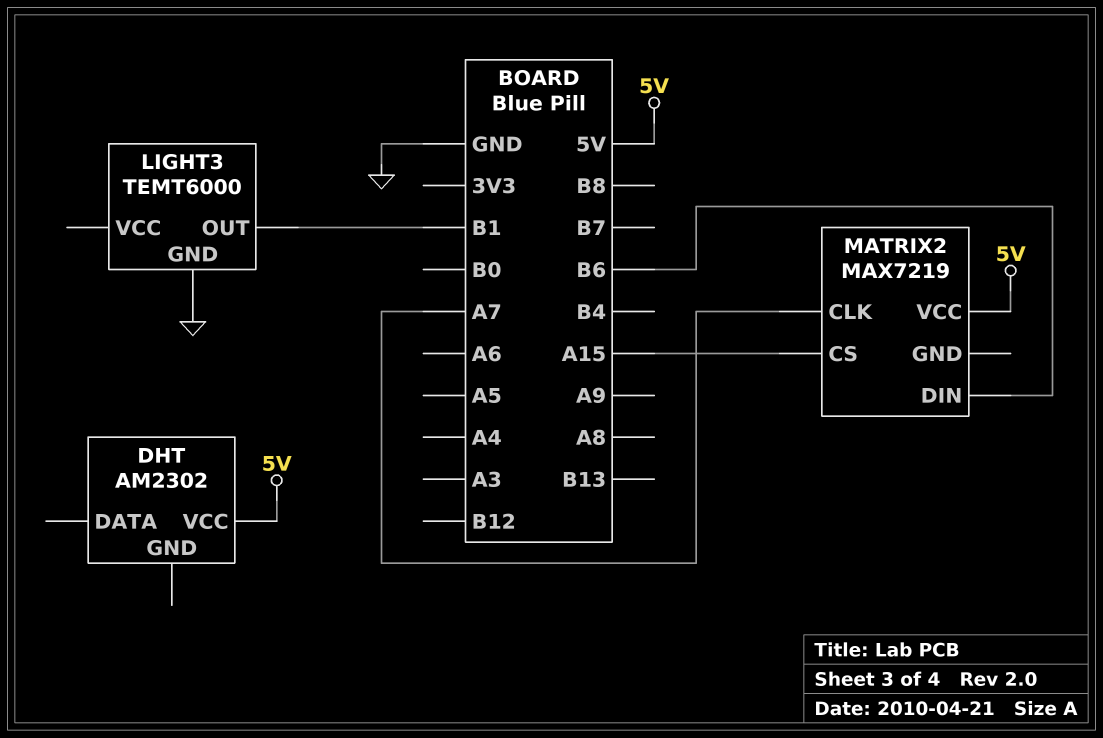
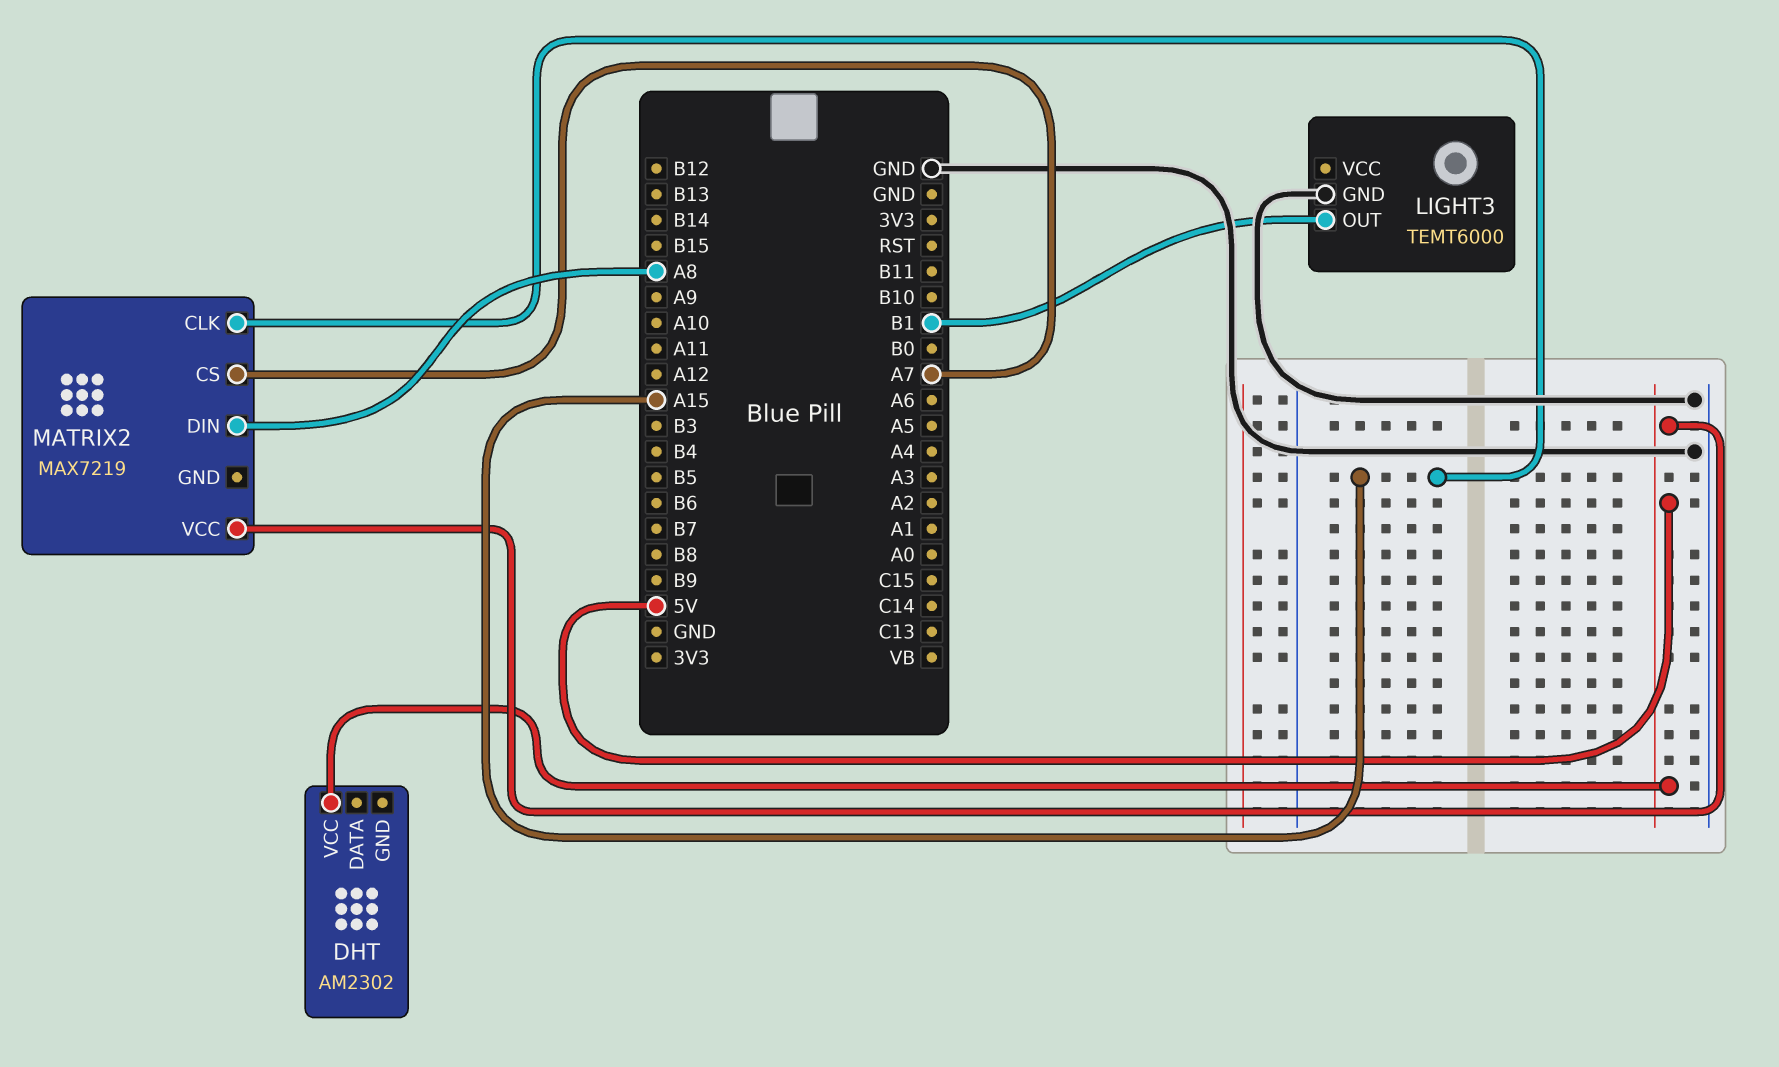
MATRIX2 pin CLK: A7 -> A15
MATRIX2 pin CS: A15 -> A7
MATRIX2 pin DIN: B6 -> A8

